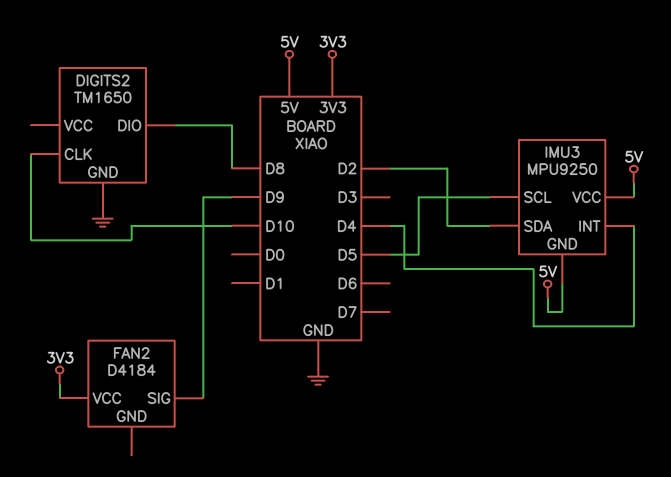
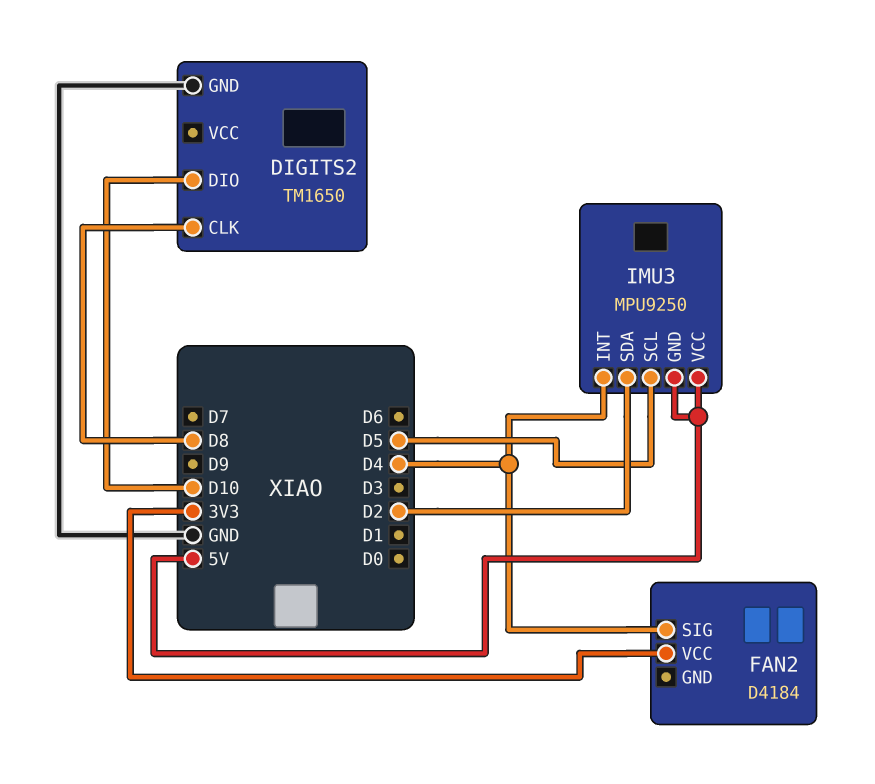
DIGITS2 pin CLK: D10 -> D8
DIGITS2 pin DIO: D8 -> D10
FAN2 pin SIG: D9 -> D4

